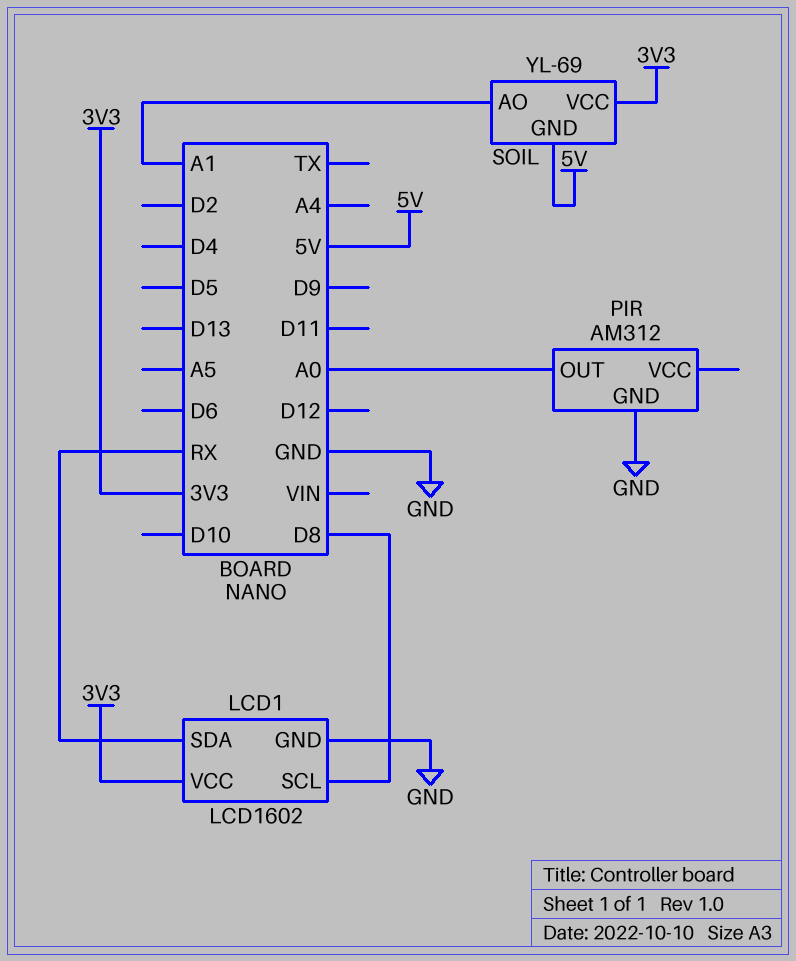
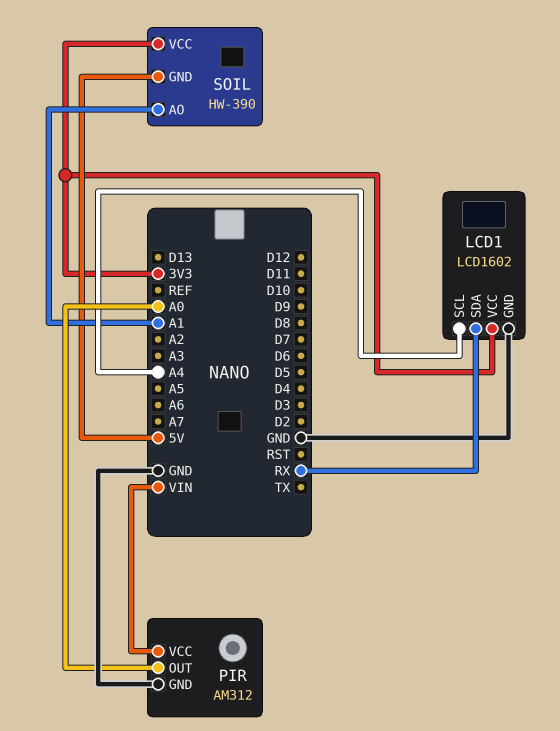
LCD1 pin SCL: D8 -> A4
PIR pin VCC: none -> VIN
SOIL: YL-69 -> HW-390

